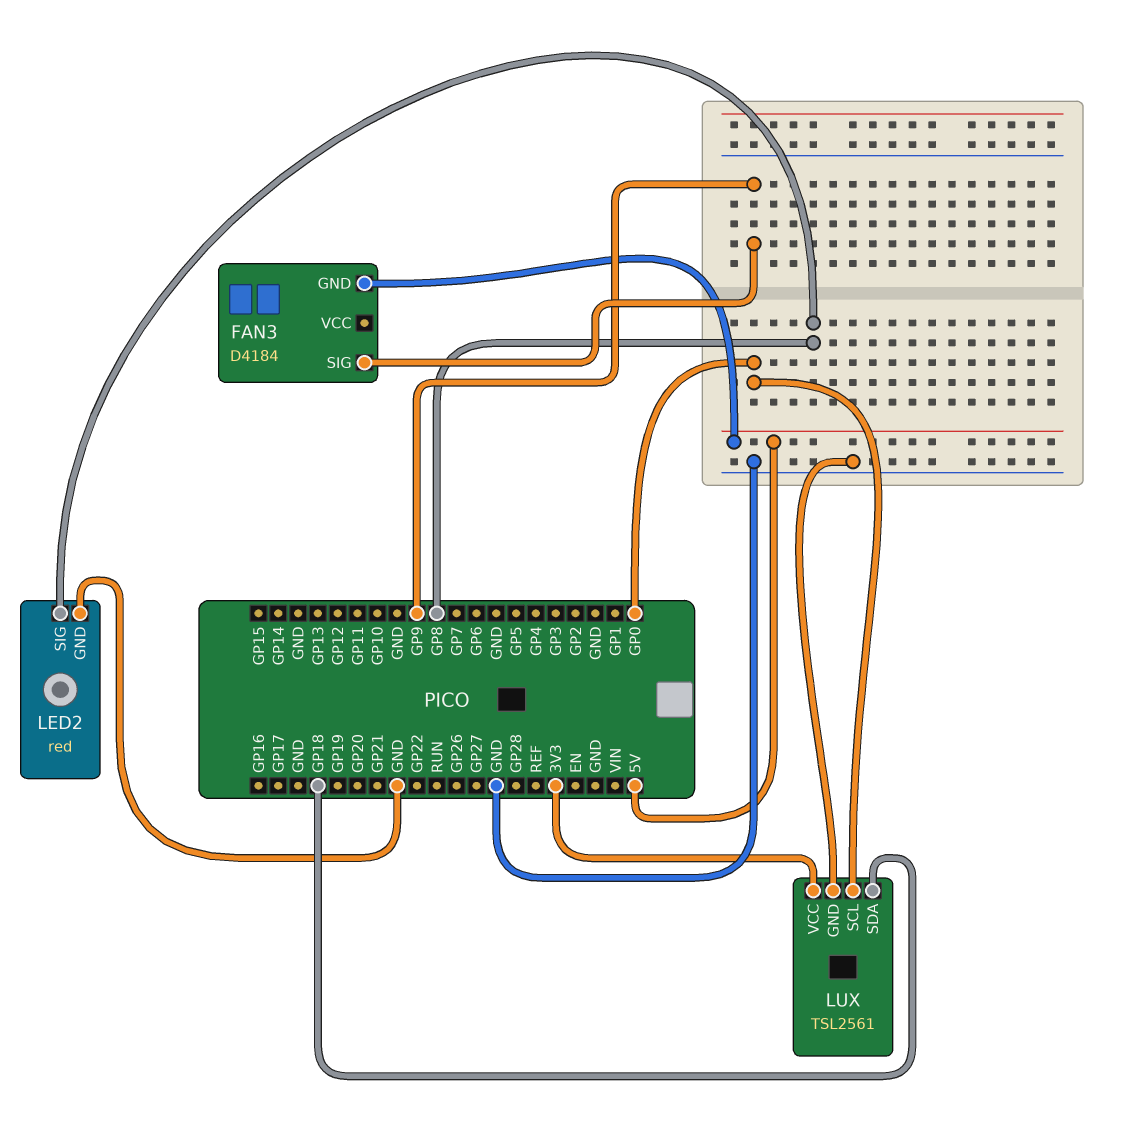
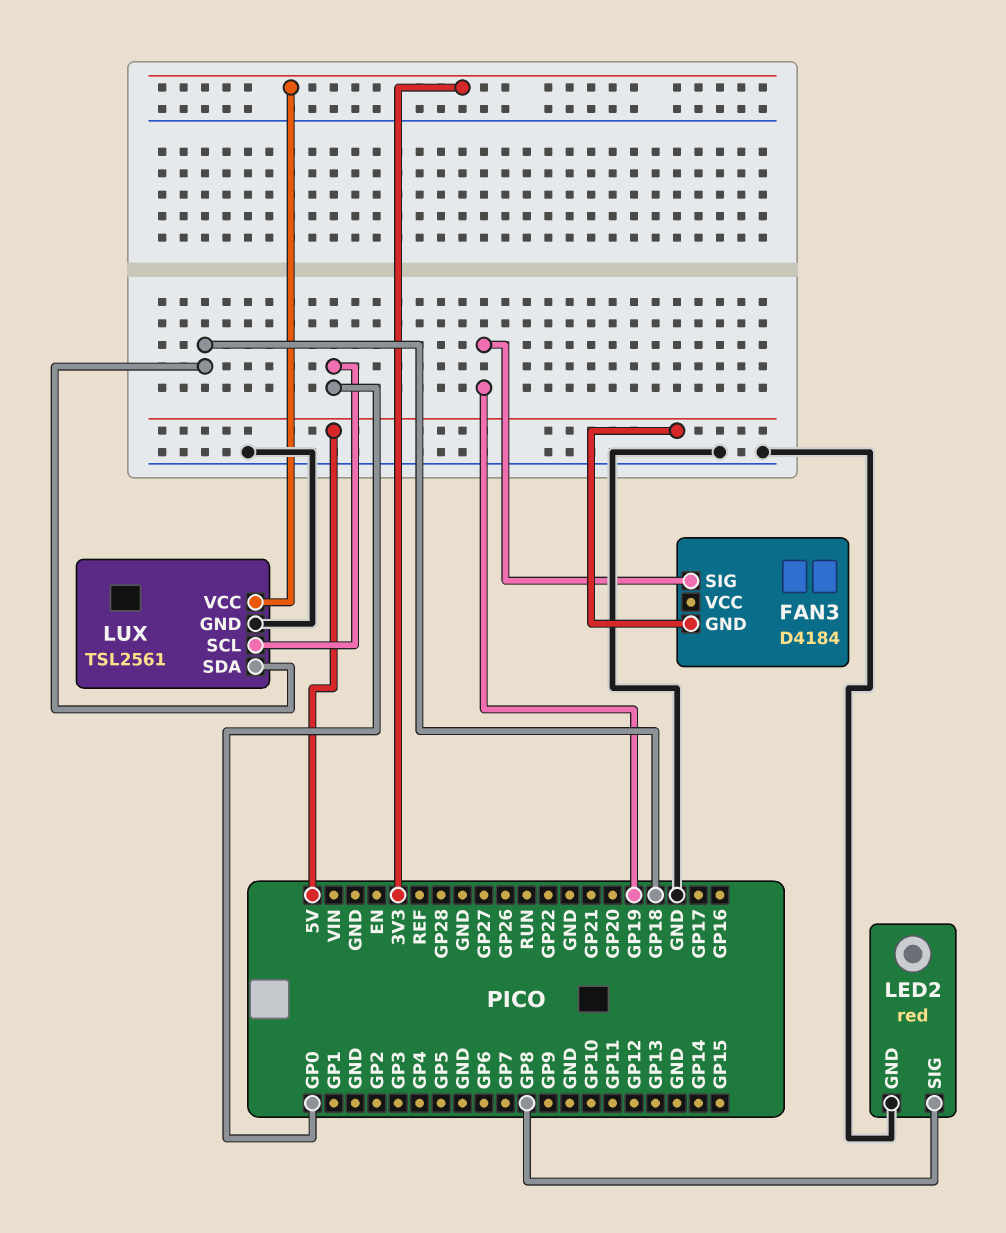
FAN3 pin SIG: GP9 -> GP19

